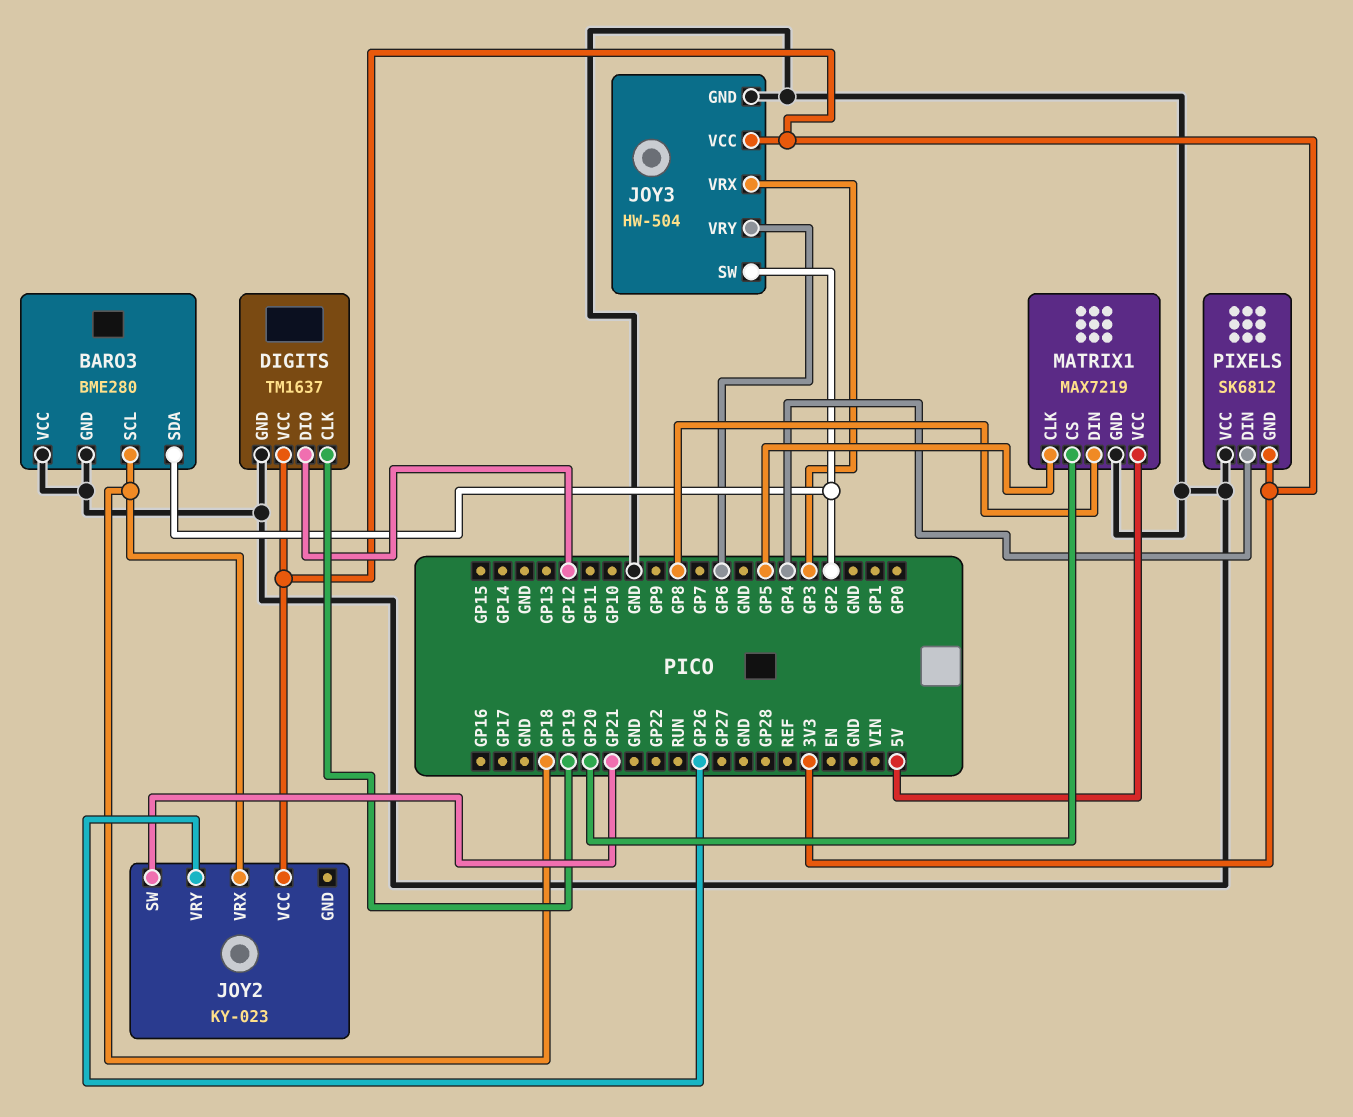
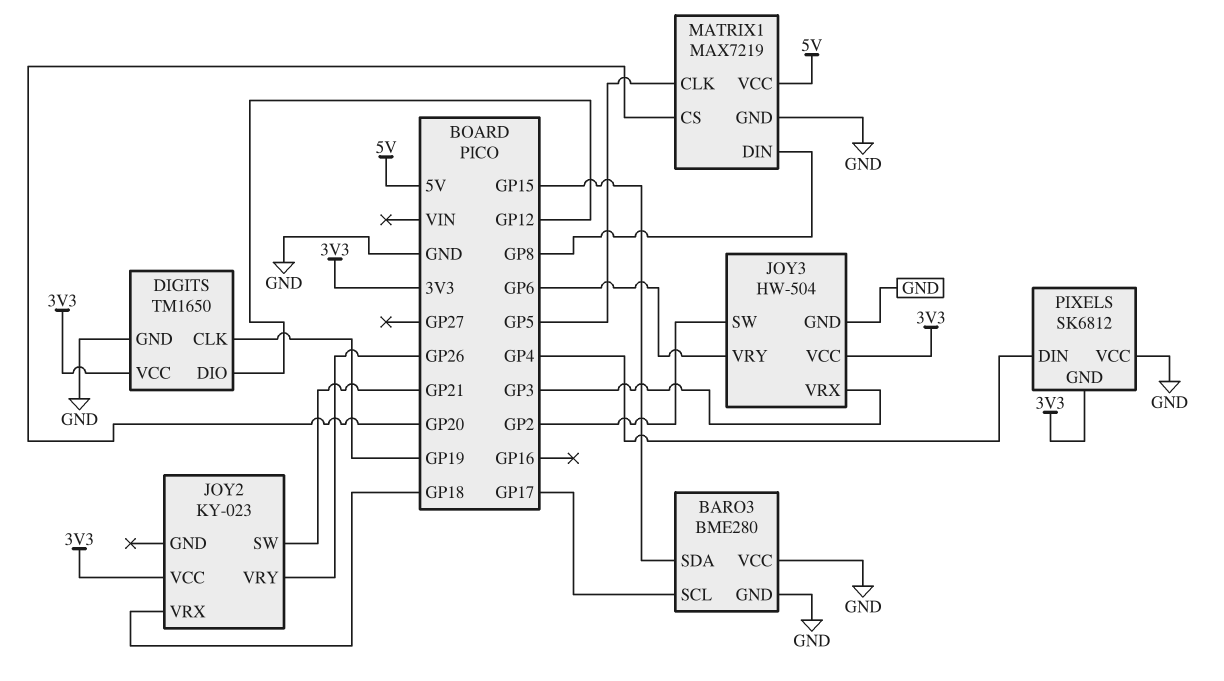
BARO3 pin SCL: GP18 -> GP17
BARO3 pin SDA: GP2 -> GP15
DIGITS: TM1637 -> TM1650

